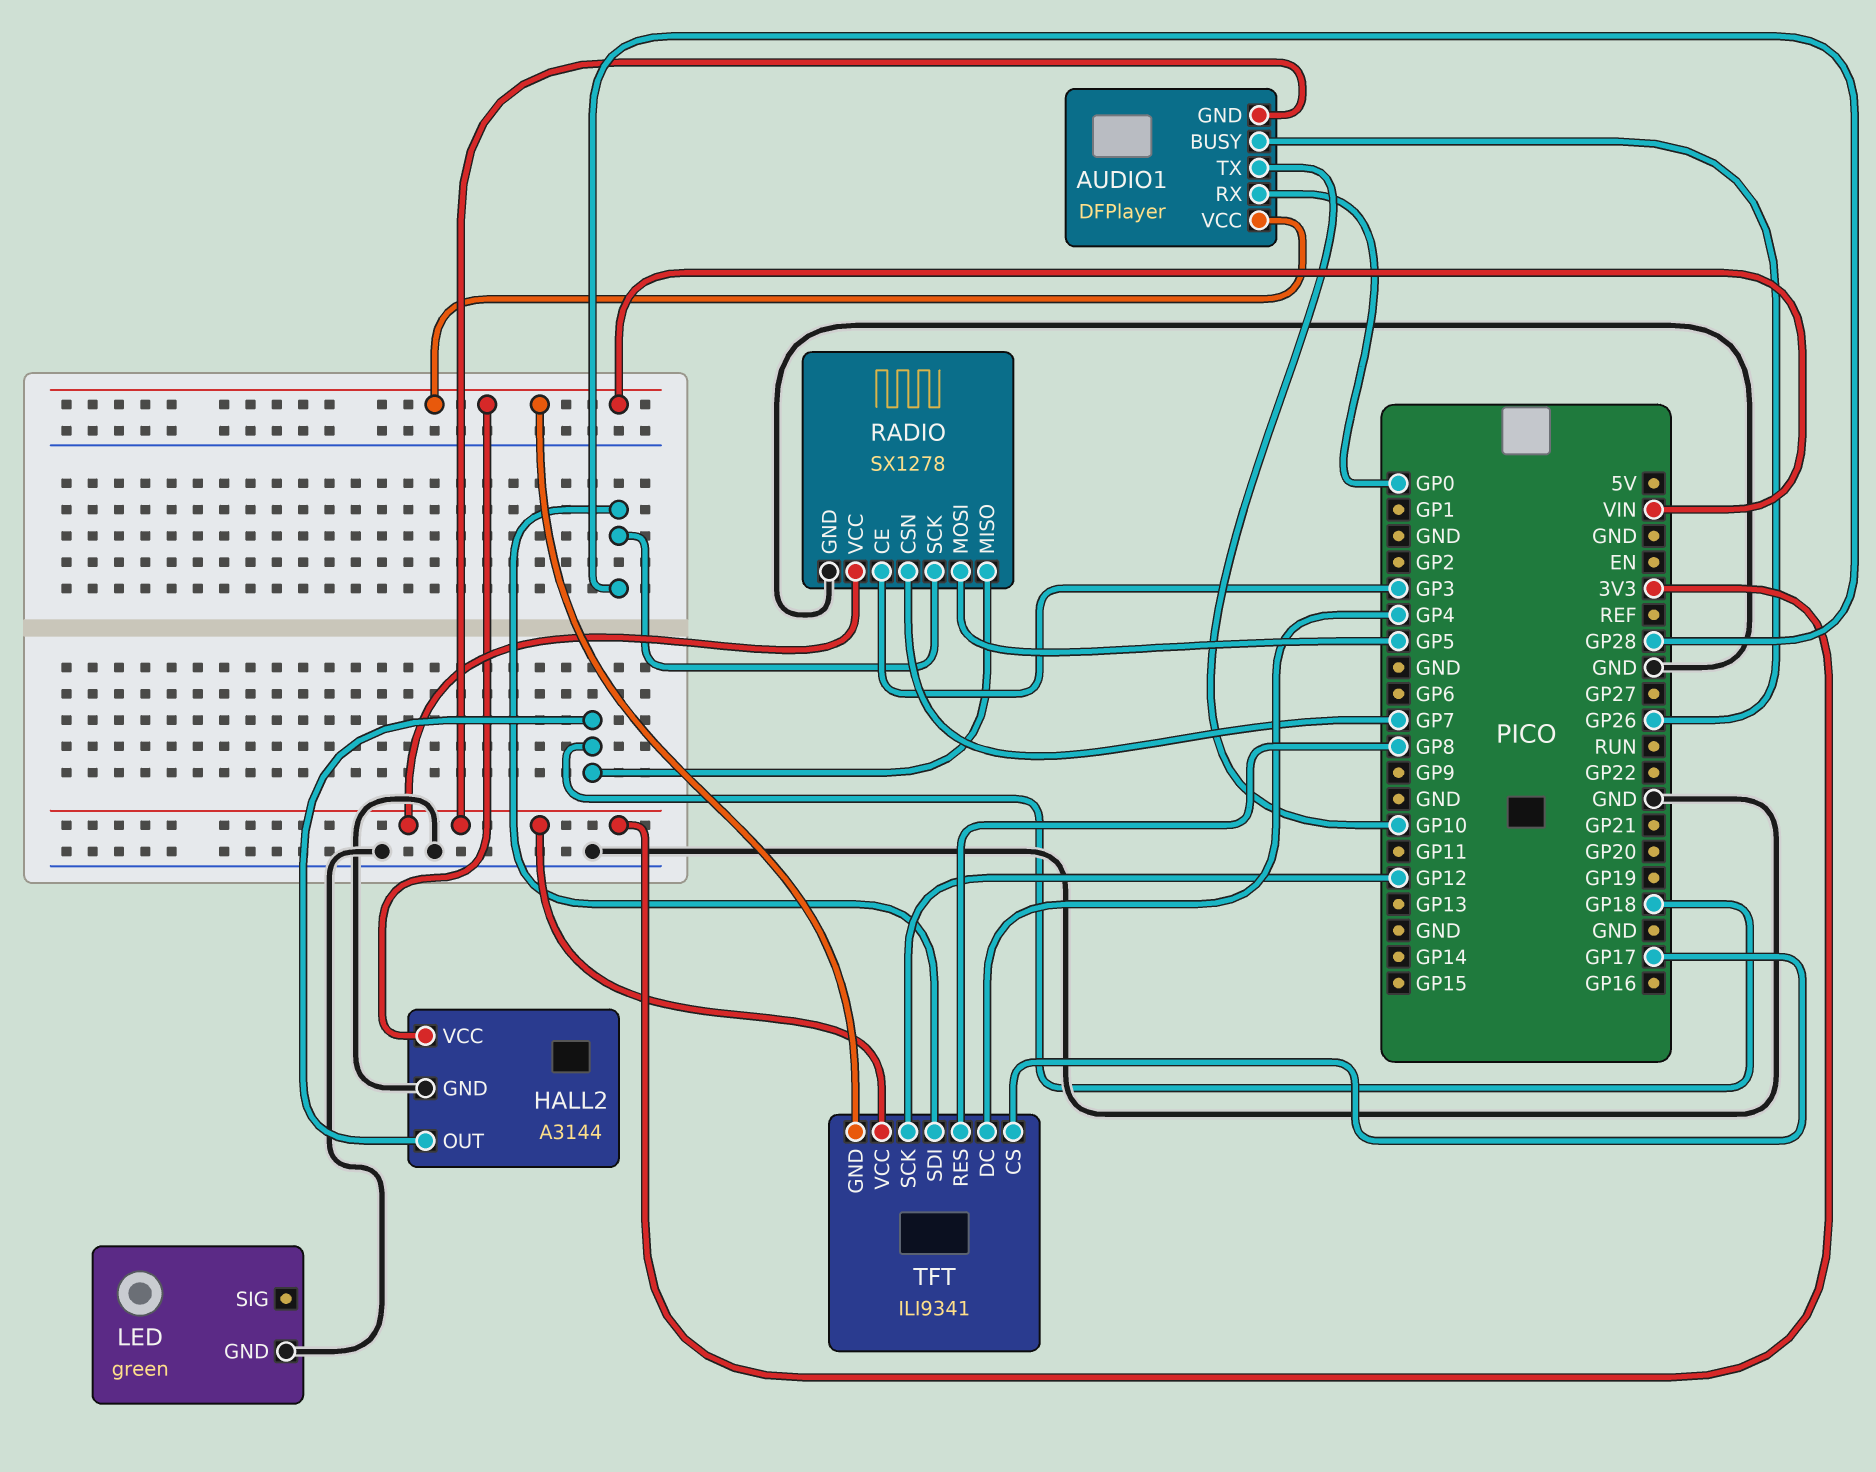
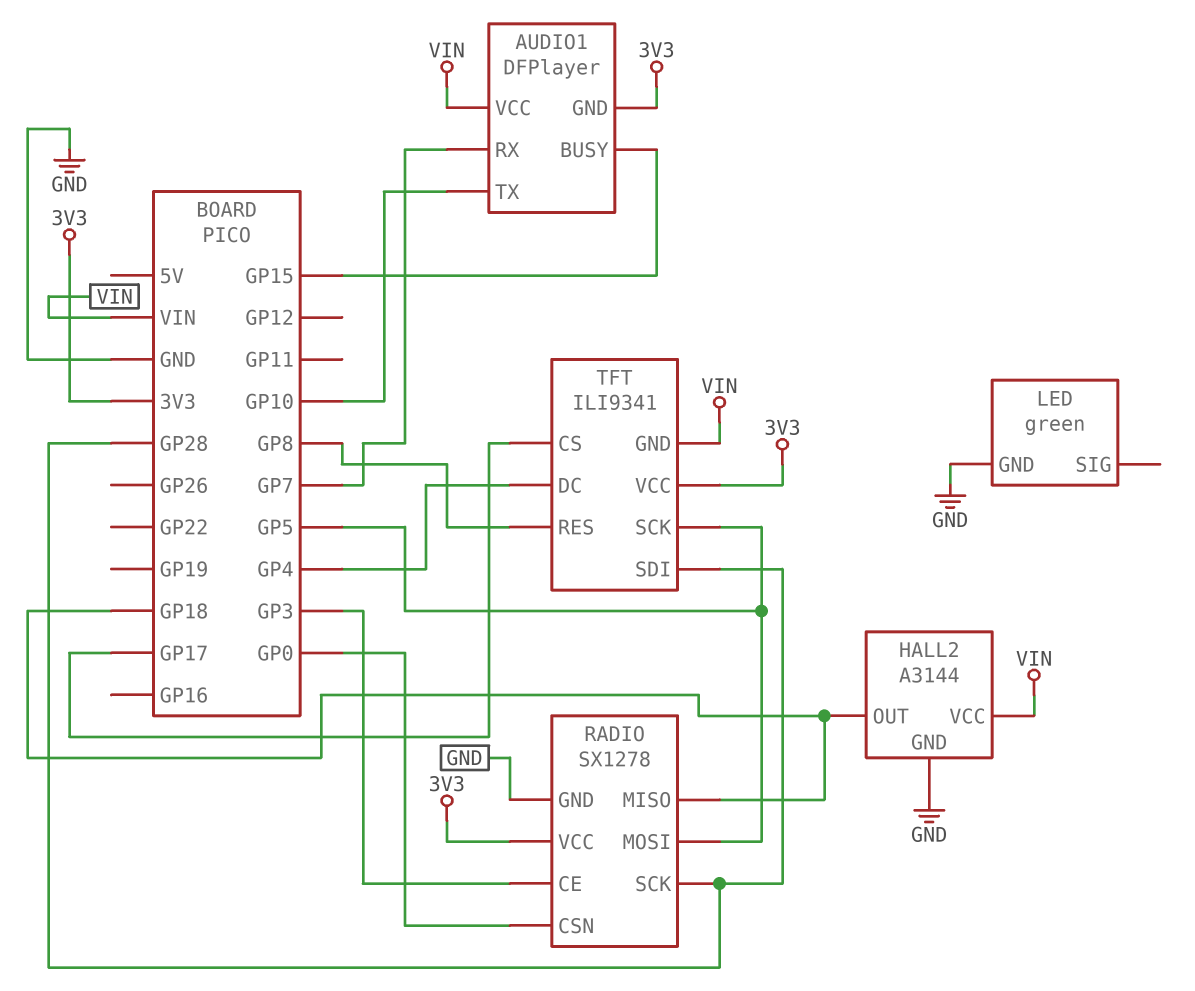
AUDIO1 pin BUSY: GP26 -> GP15
AUDIO1 pin RX: GP0 -> GP7
RADIO pin CSN: GP7 -> GP0
TFT pin SCK: GP12 -> GP5

